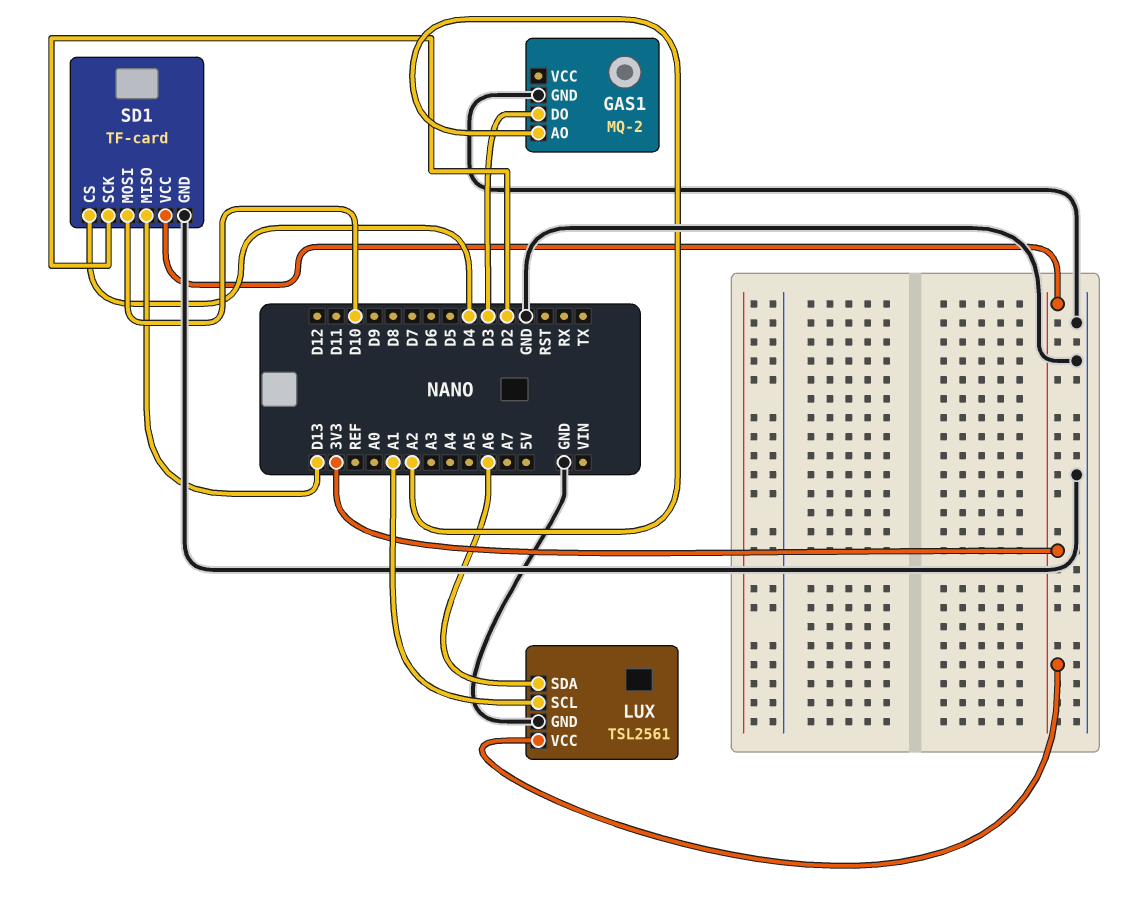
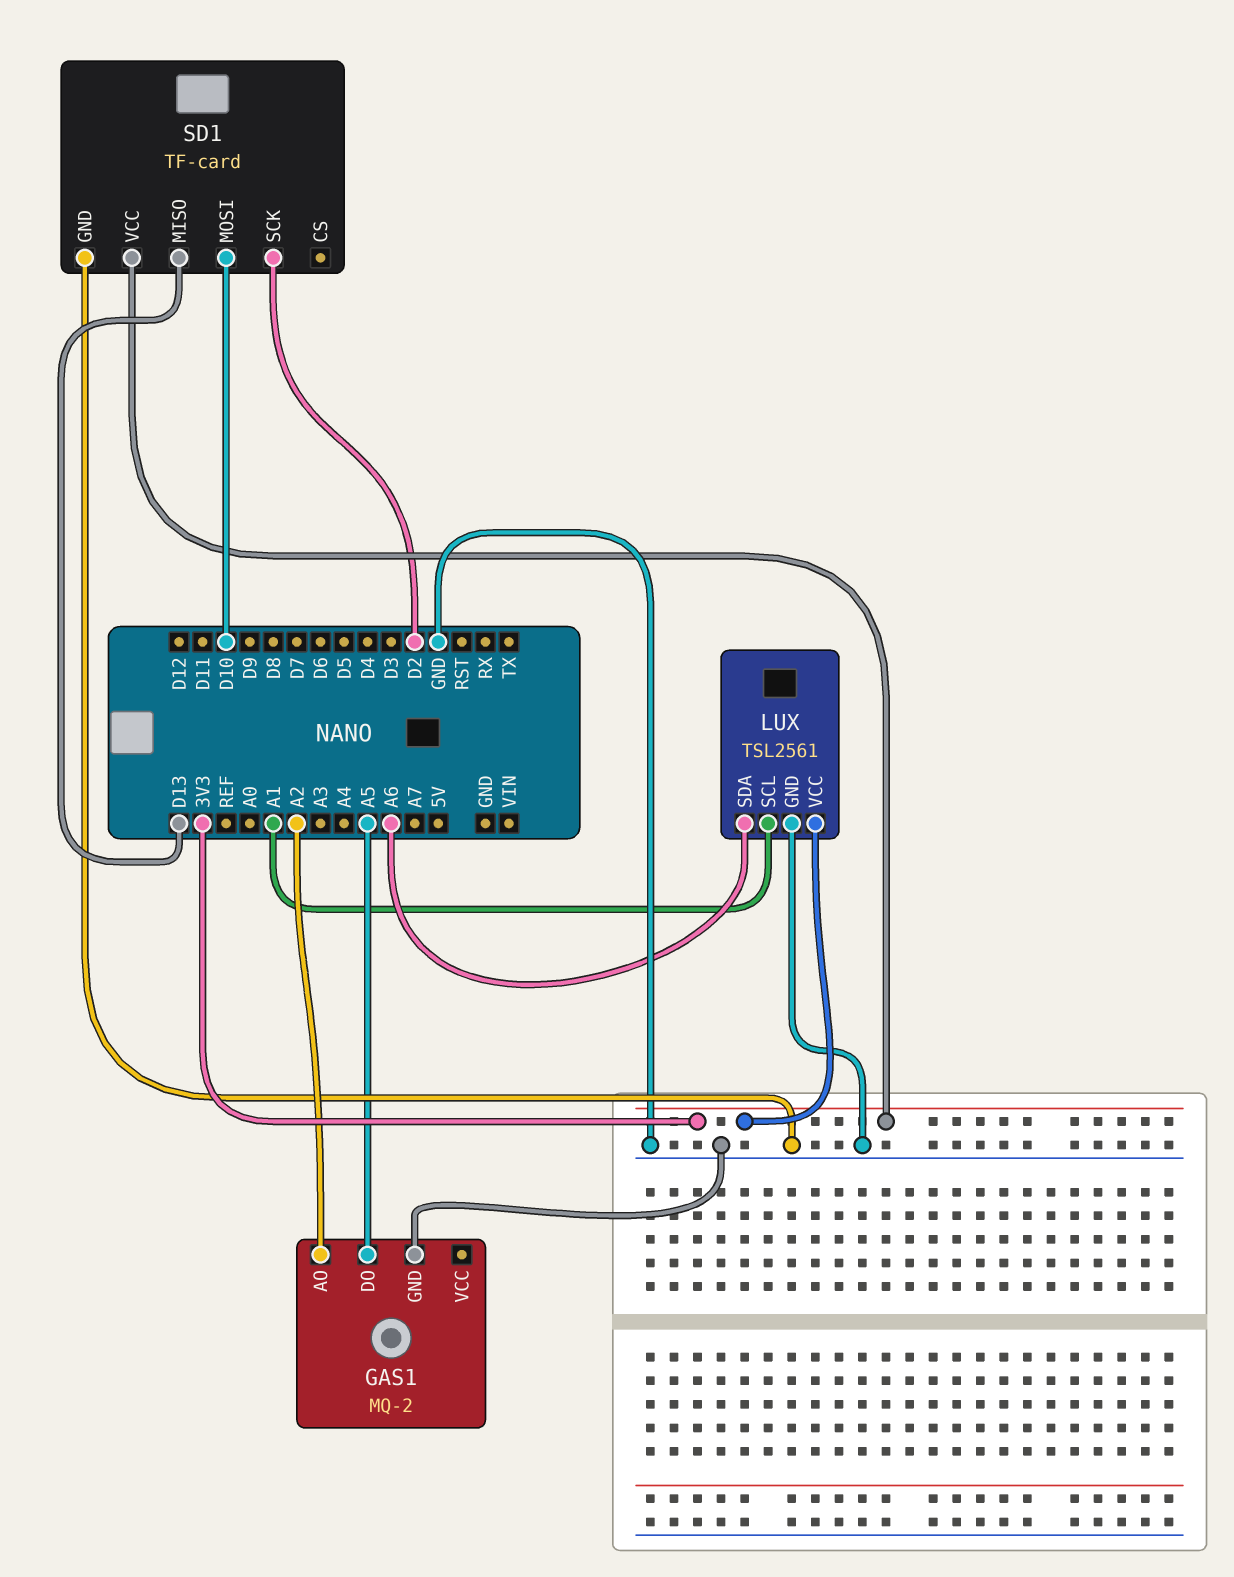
GAS1 pin DO: D3 -> A5
SD1 pin CS: D4 -> none

